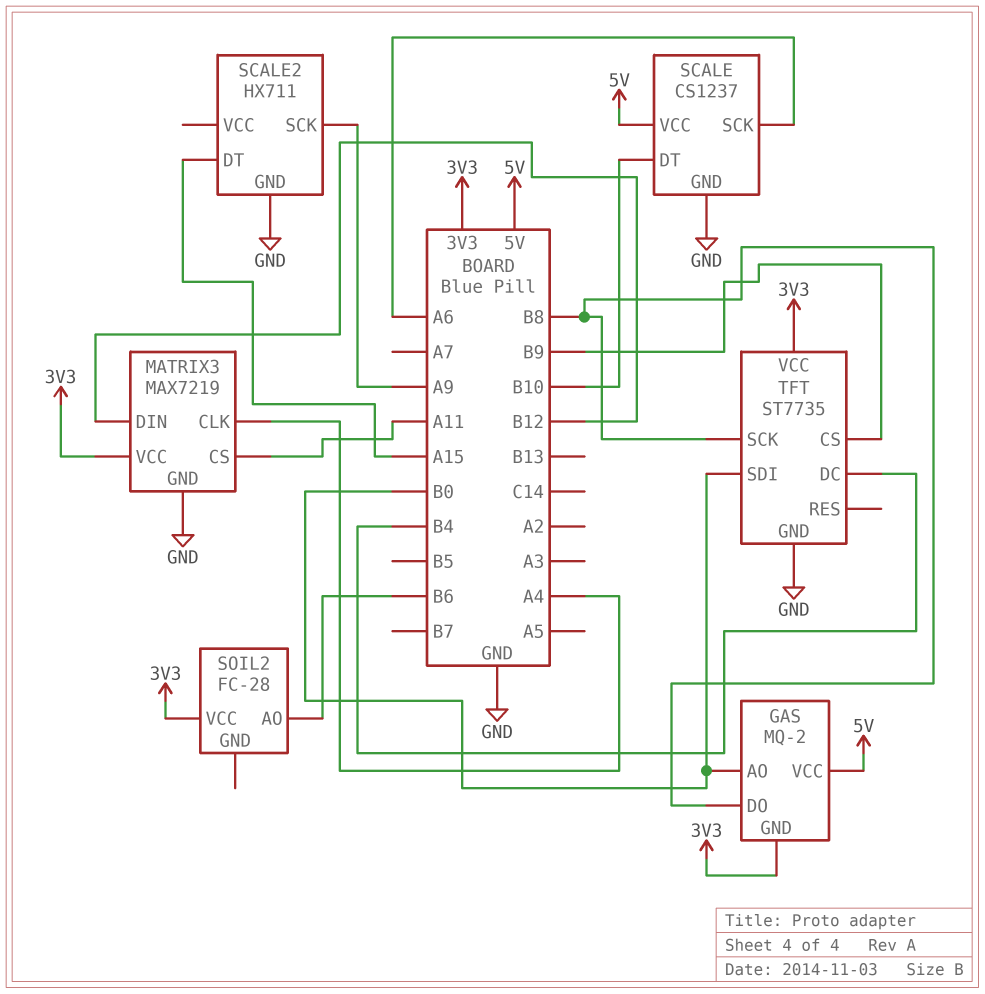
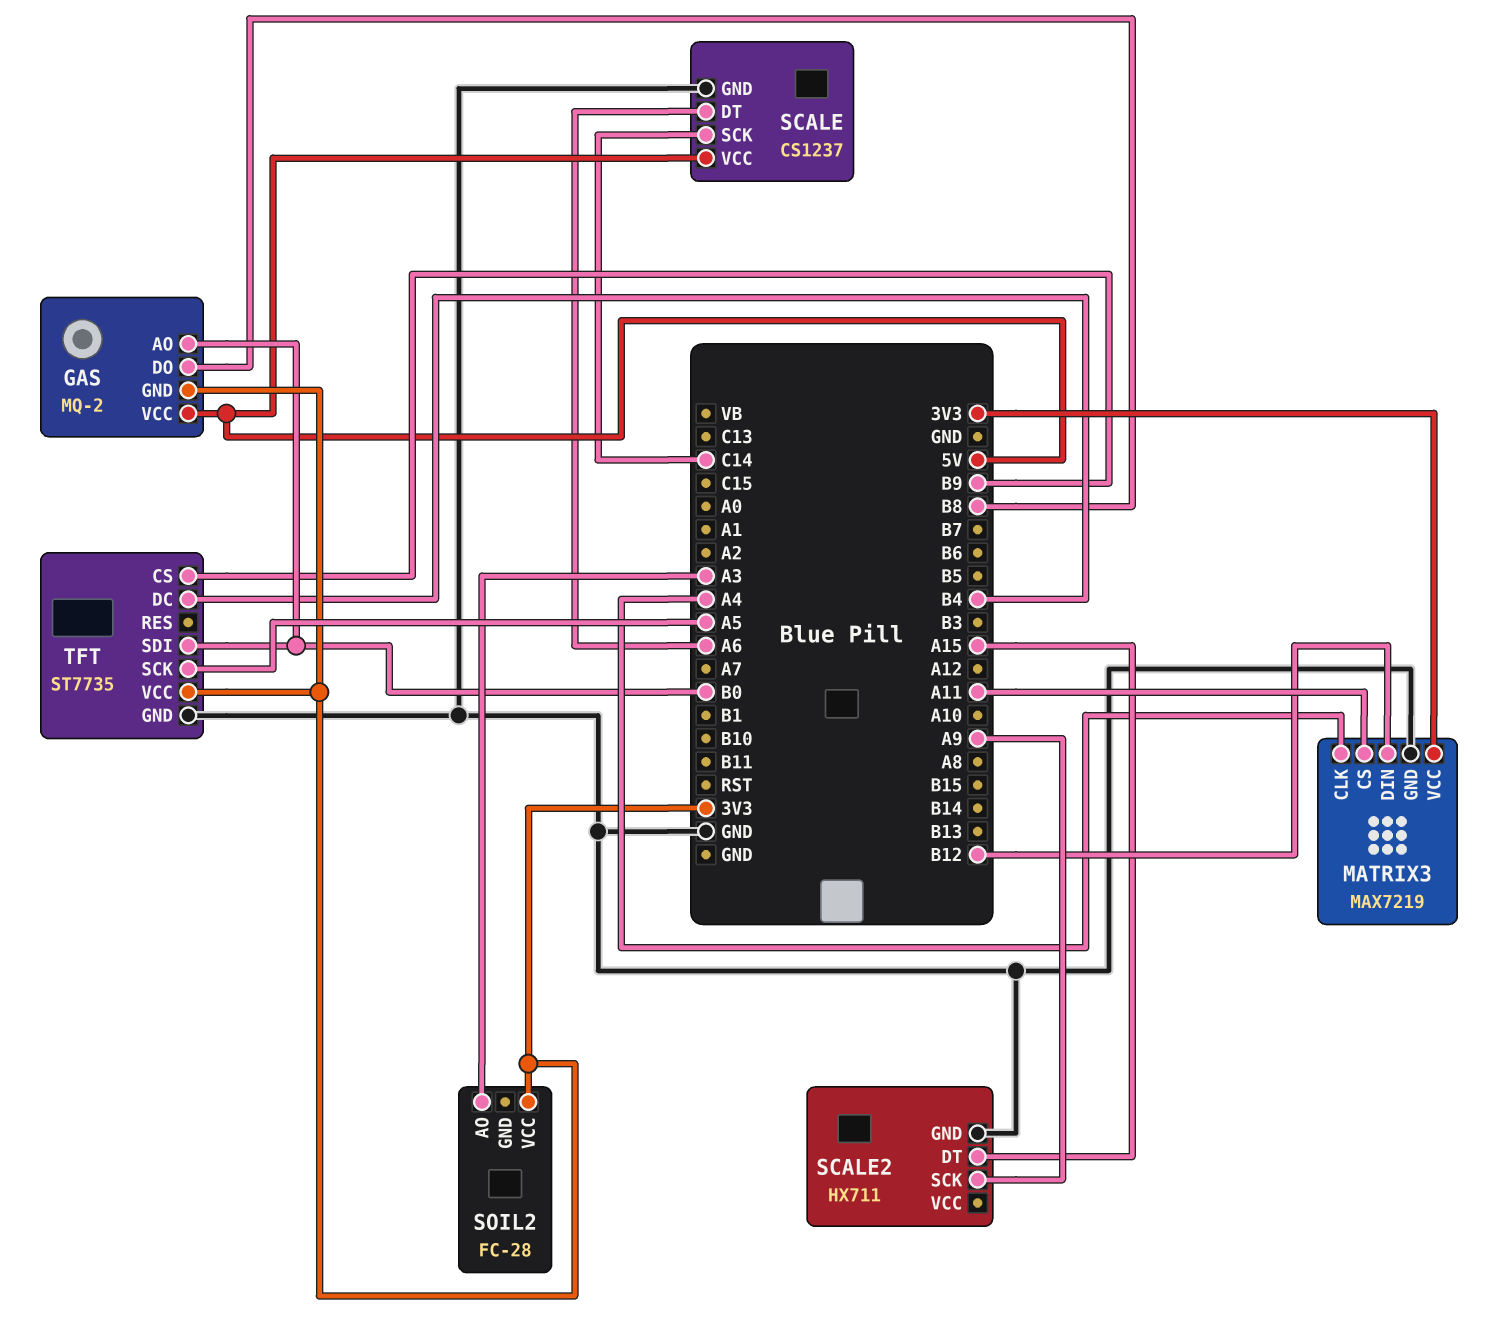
SCALE pin DT: B10 -> A6
SCALE pin SCK: A6 -> C14
SOIL2 pin AO: B6 -> A3
TFT pin SCK: B8 -> A5

